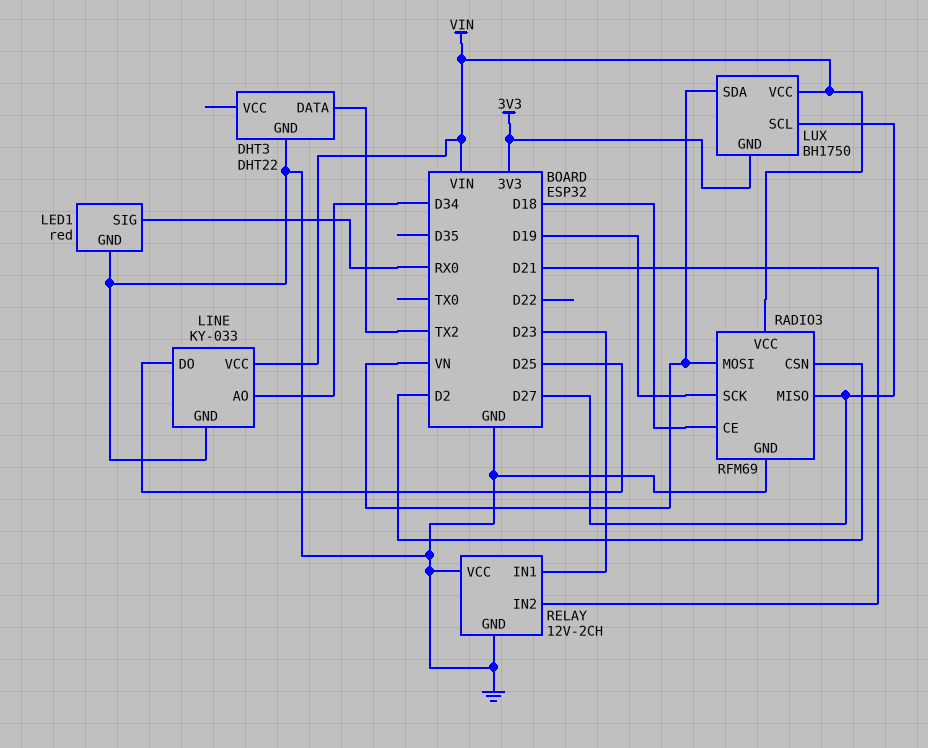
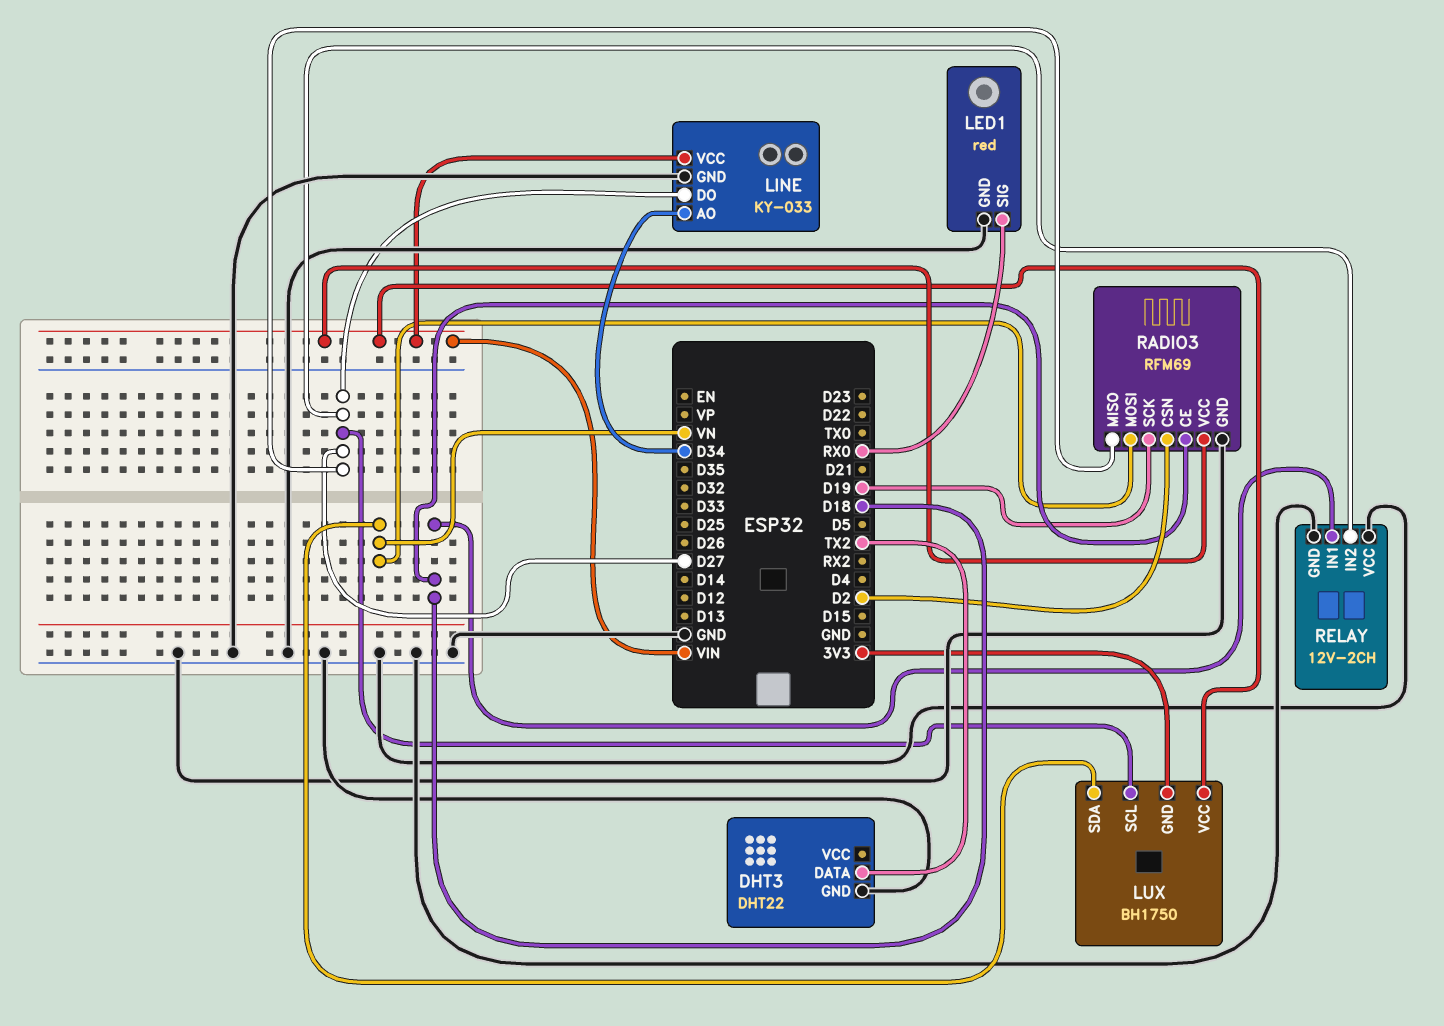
LINE pin DO: D25 -> D27
RELAY pin IN1: D23 -> D18
RELAY pin IN2: D21 -> D27

